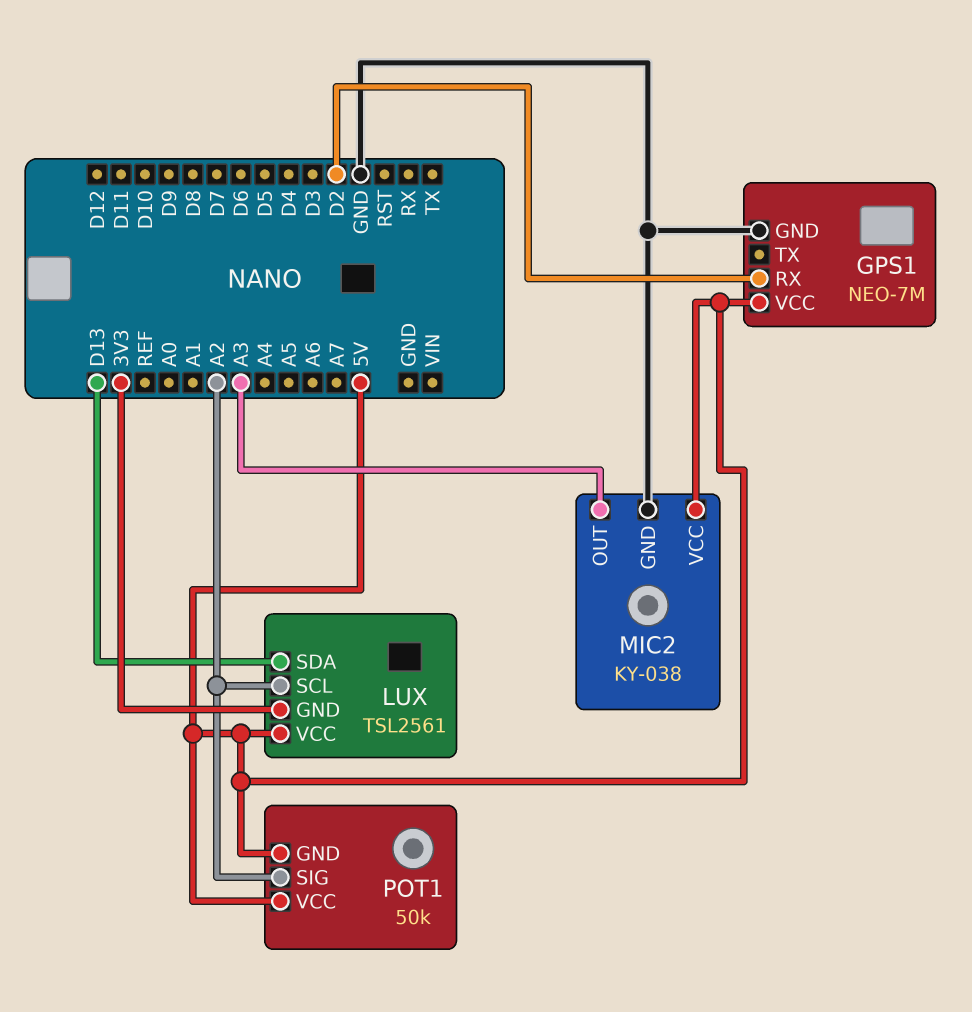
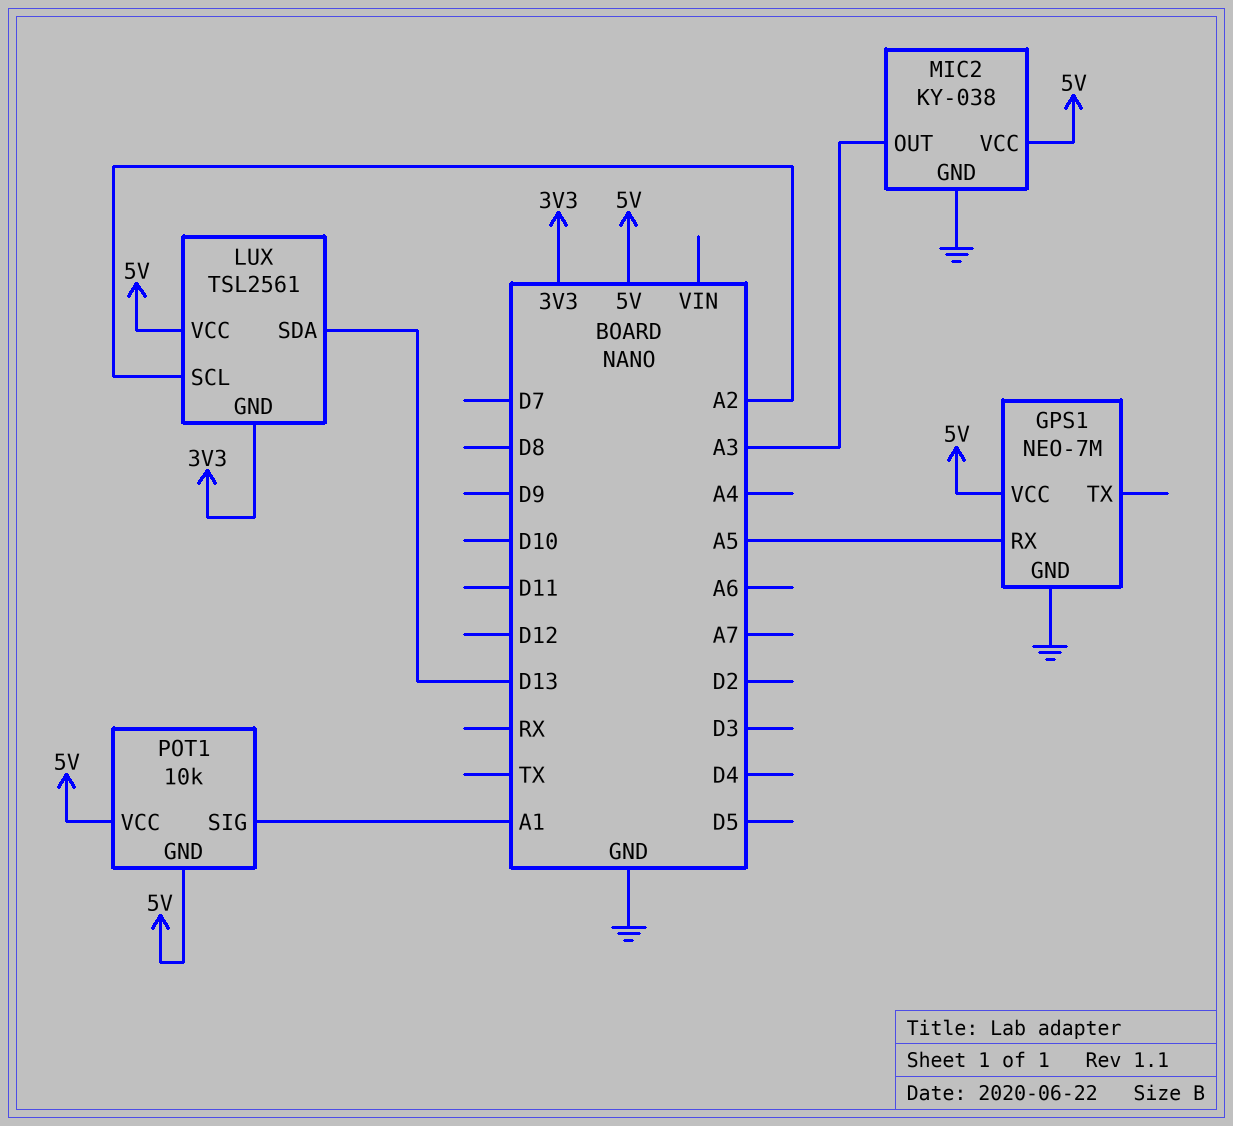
GPS1 pin RX: D2 -> A5
POT1: 50k -> 10k
POT1 pin SIG: A2 -> A1

